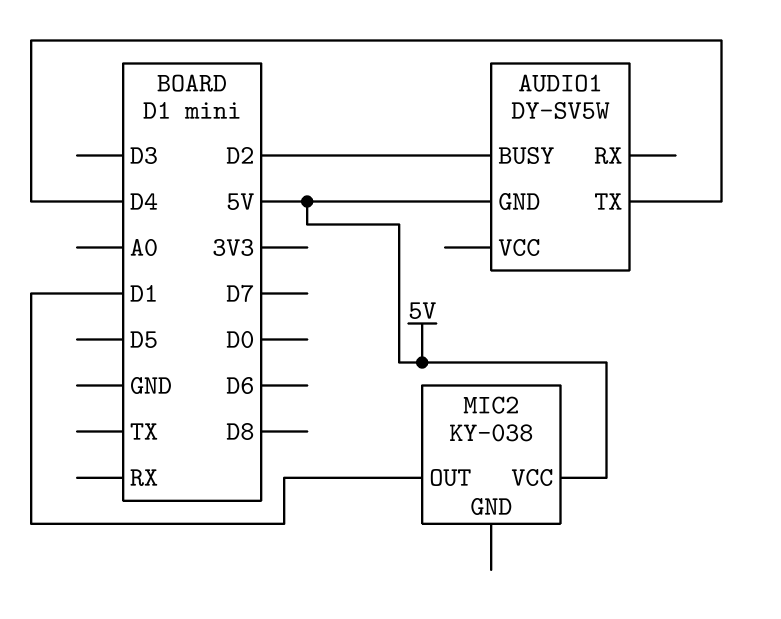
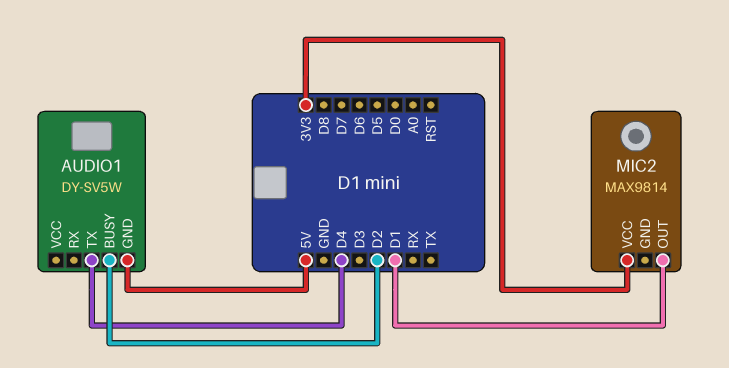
MIC2: KY-038 -> MAX9814
MIC2 pin VCC: 5V -> 3V3

